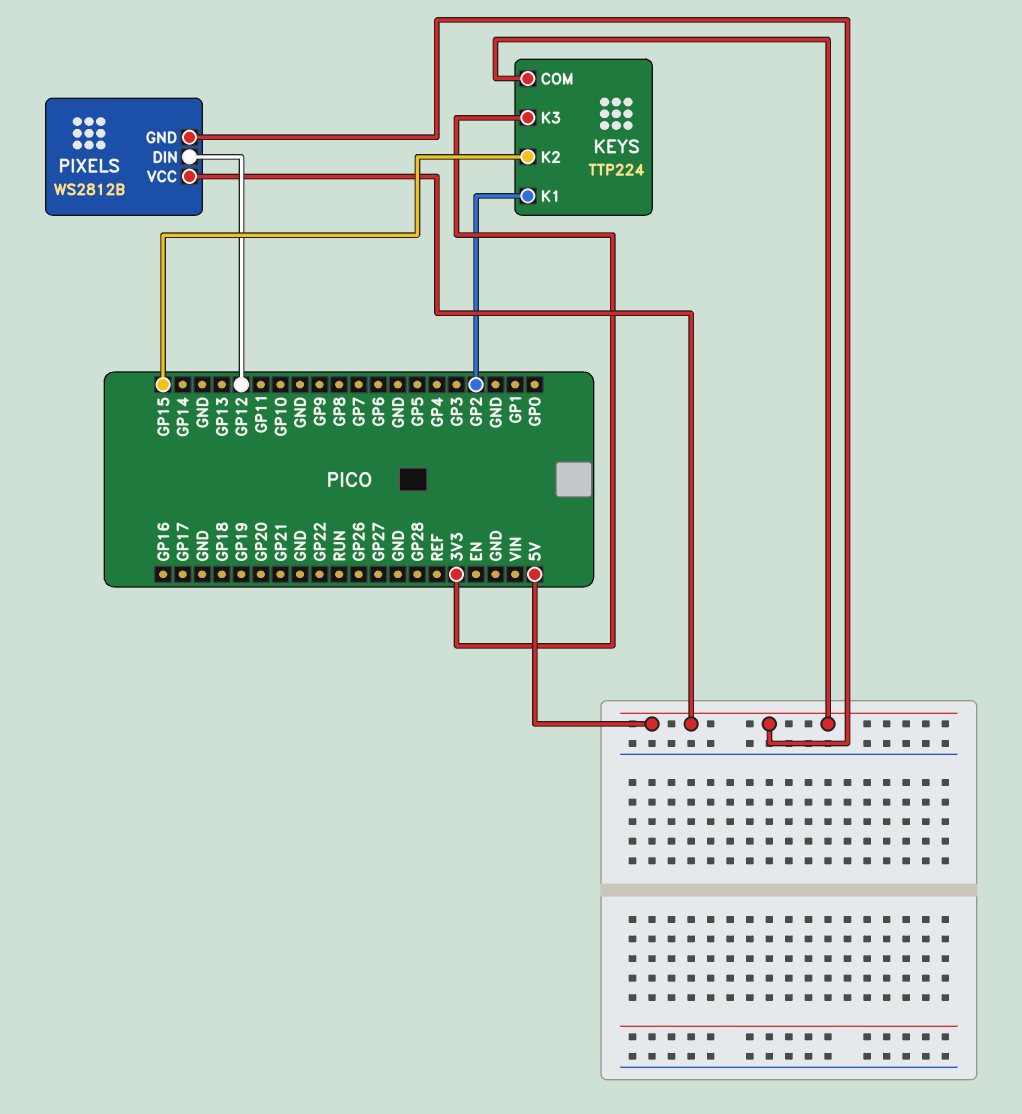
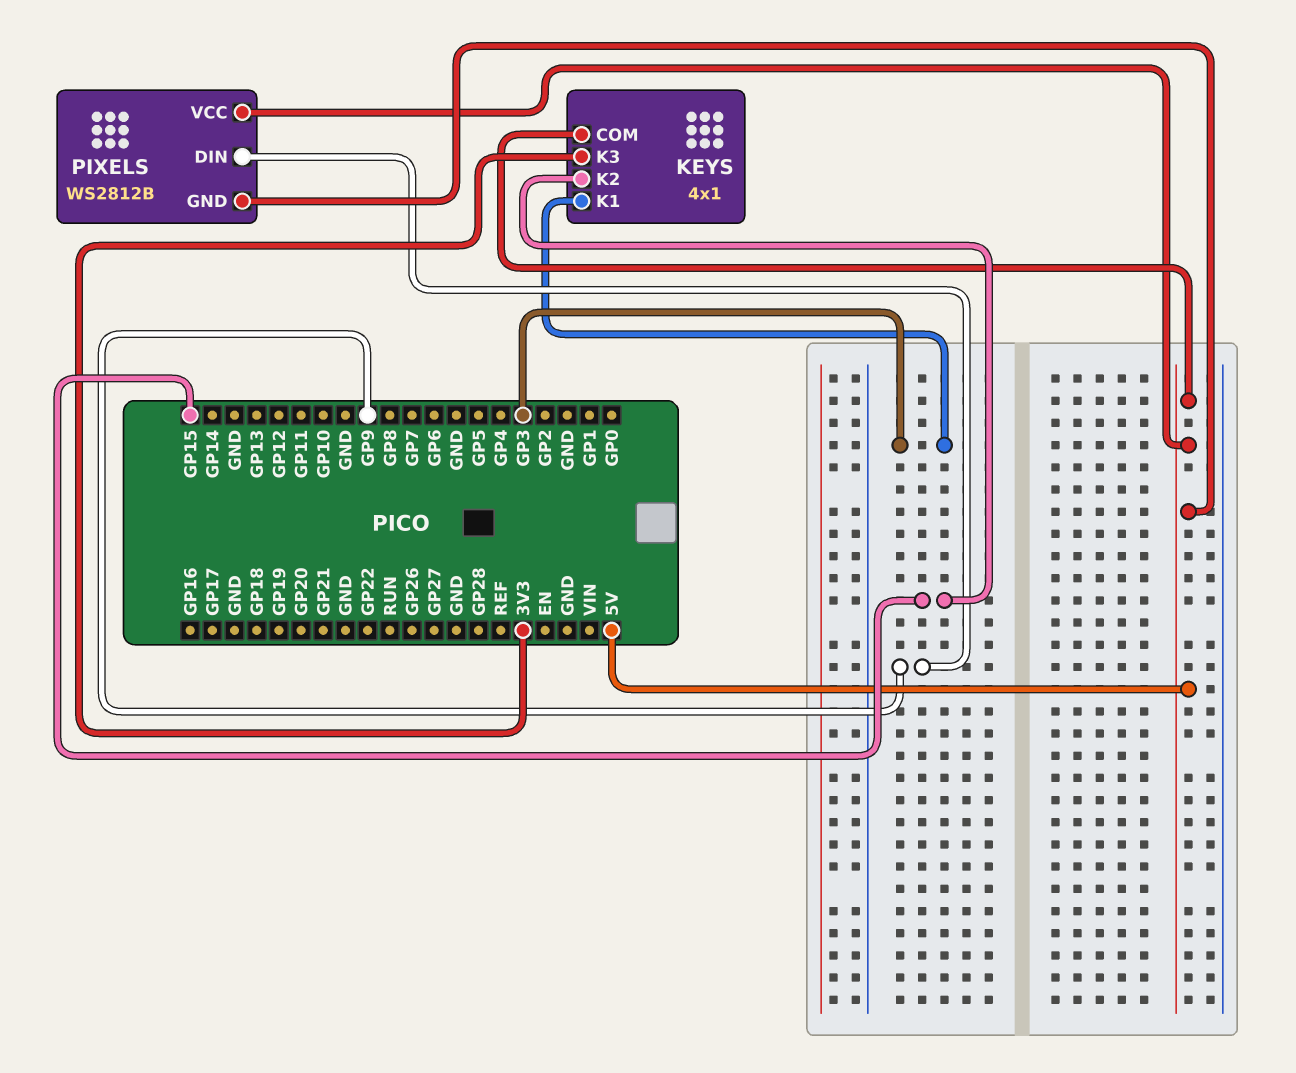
KEYS: TTP224 -> 4x1
KEYS pin K1: GP2 -> GP3
PIXELS pin DIN: GP12 -> GP9

